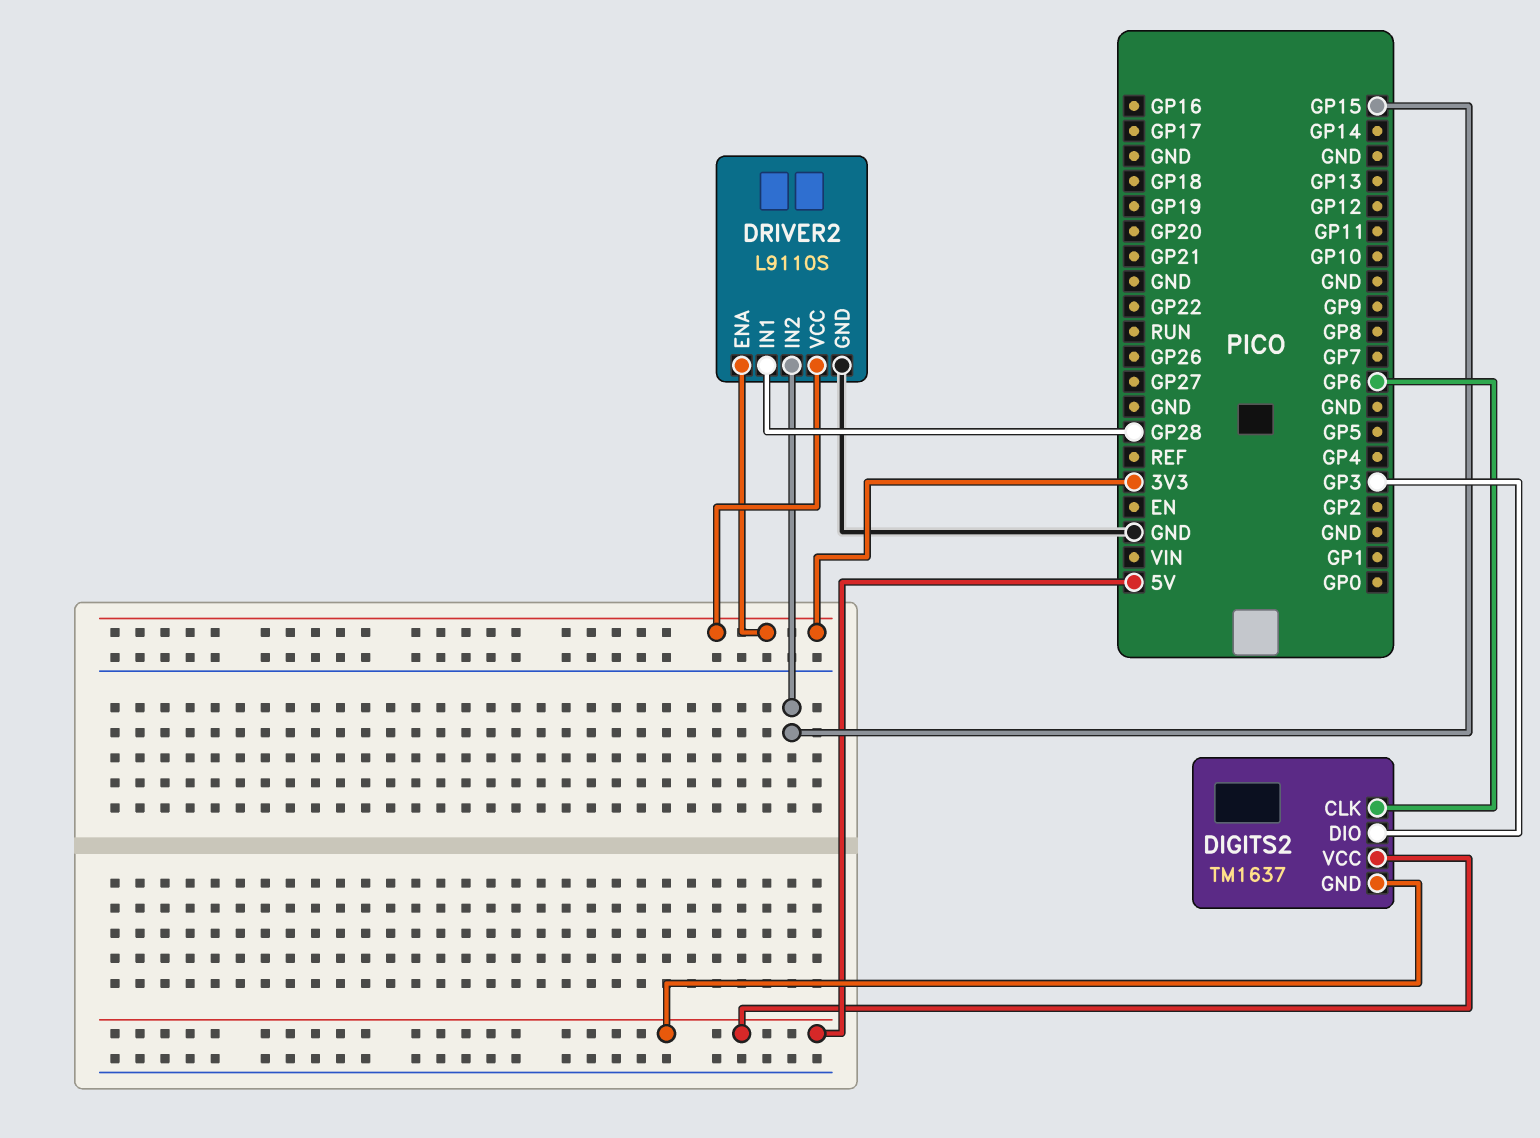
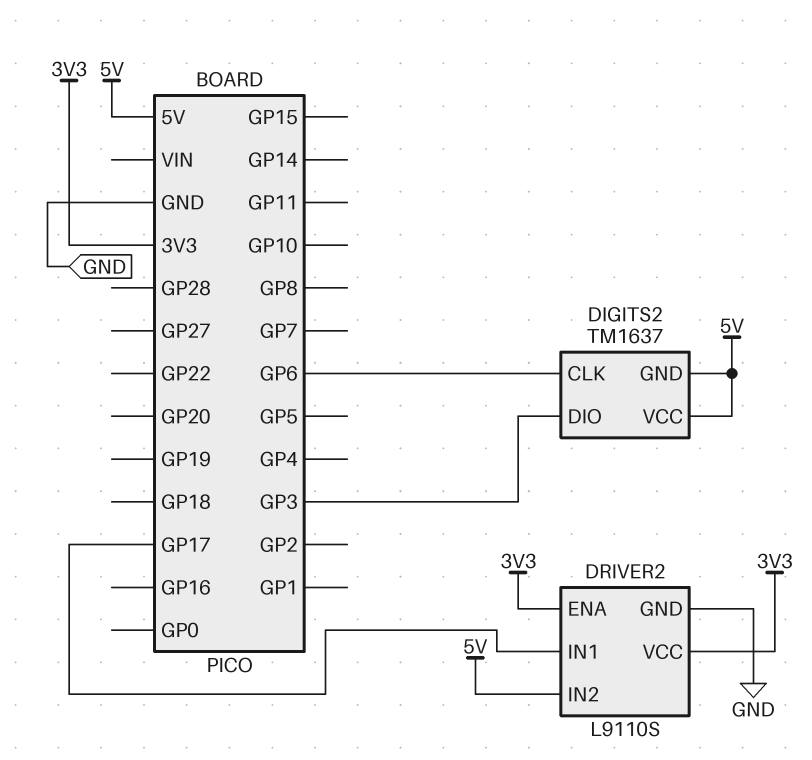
DRIVER2 pin IN1: GP28 -> GP17
DRIVER2 pin IN2: GP15 -> 5V

